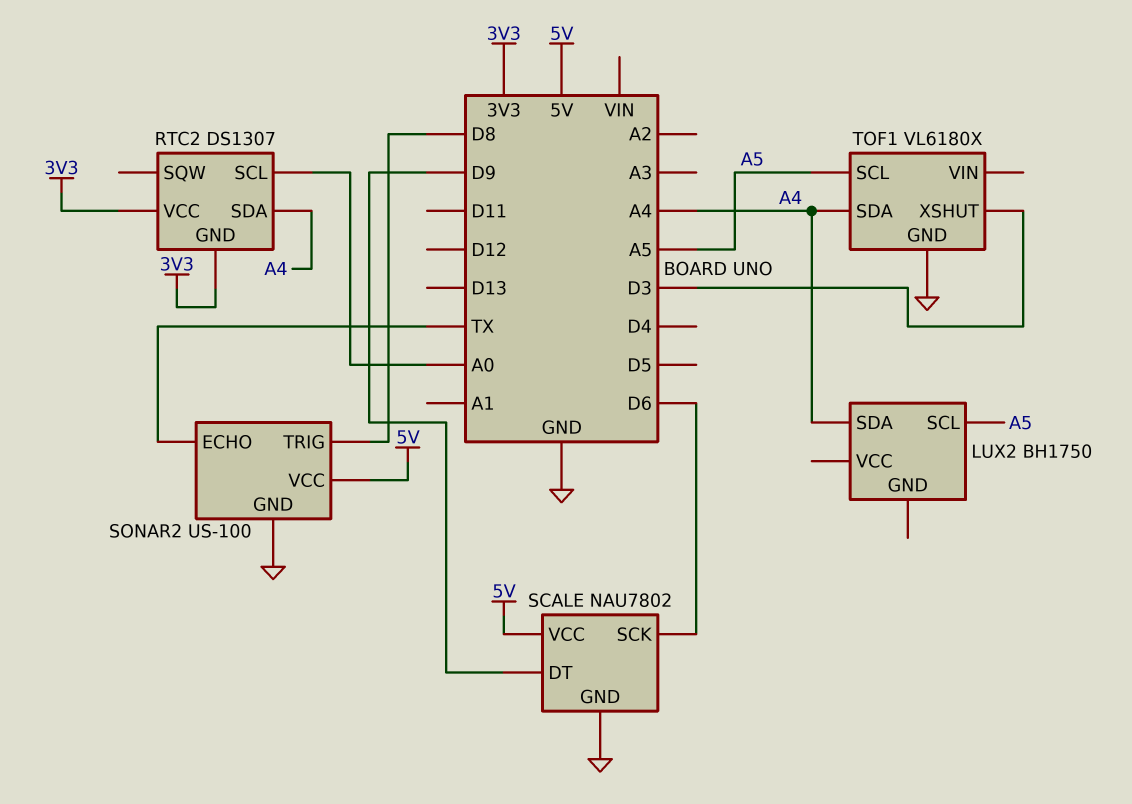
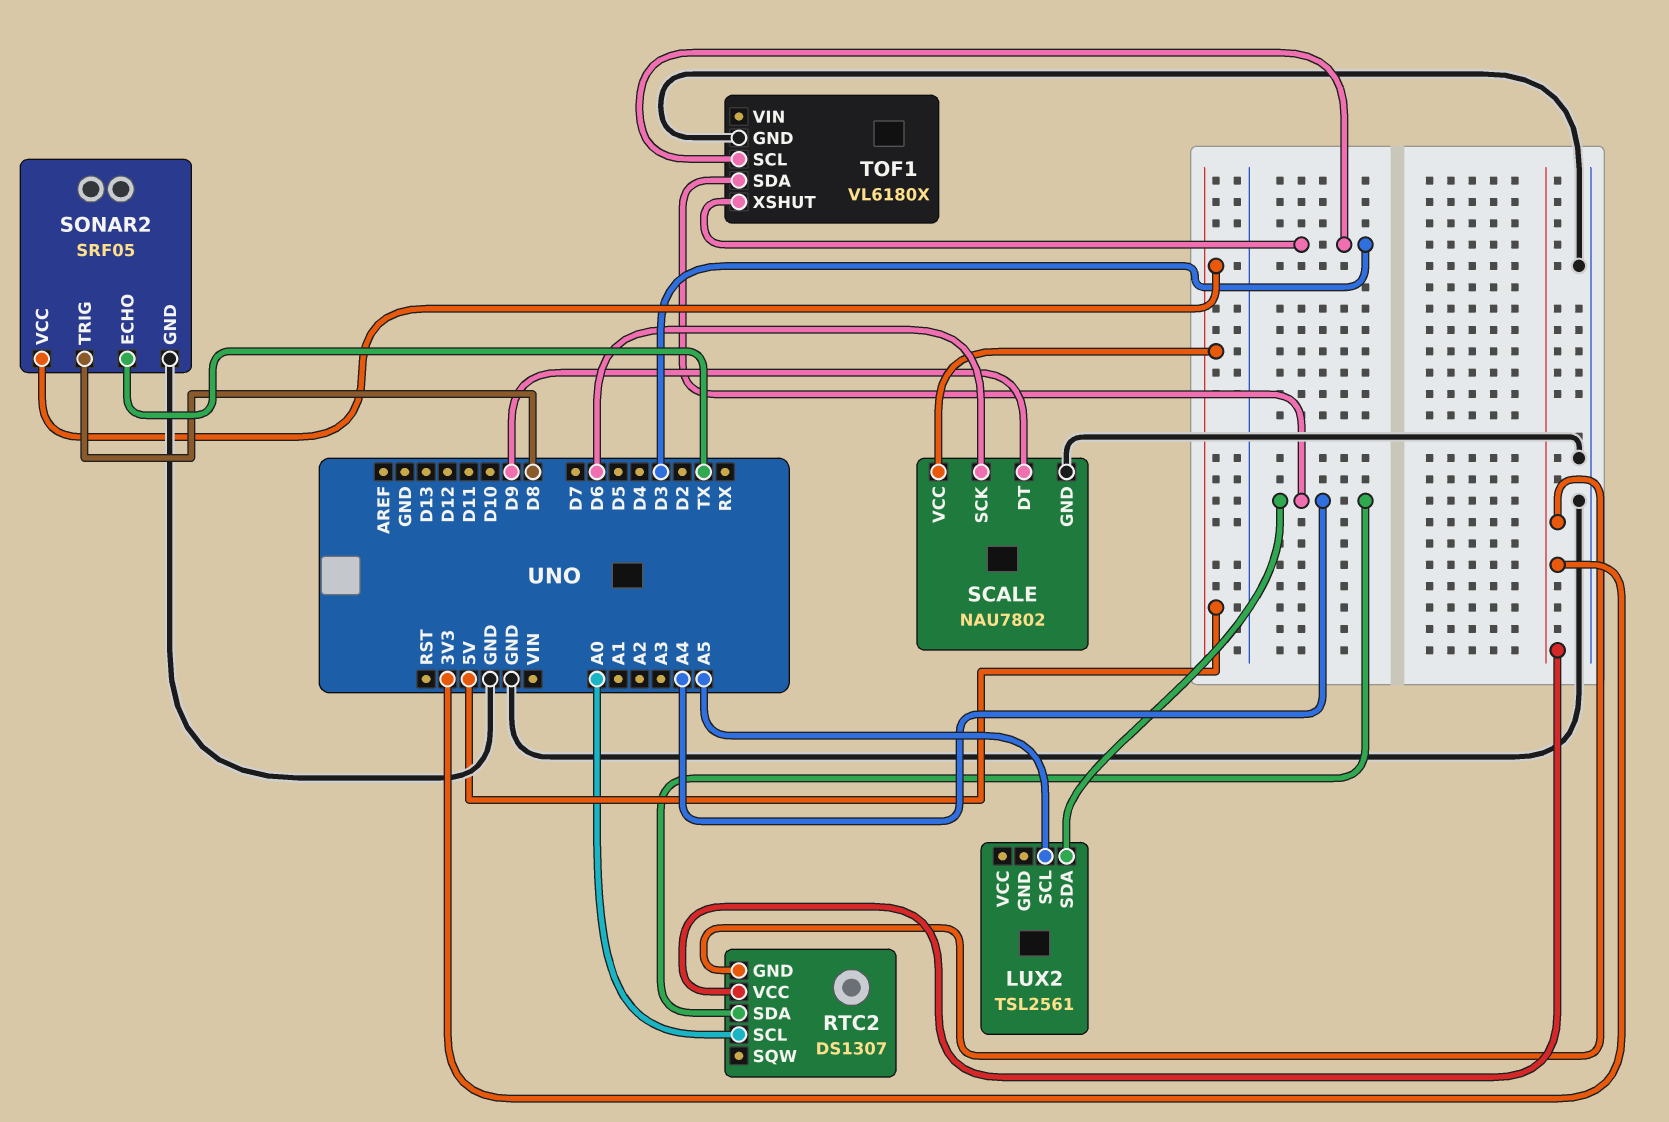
LUX2: BH1750 -> TSL2561
SONAR2: US-100 -> SRF05
TOF1 pin SCL: A5 -> D3

